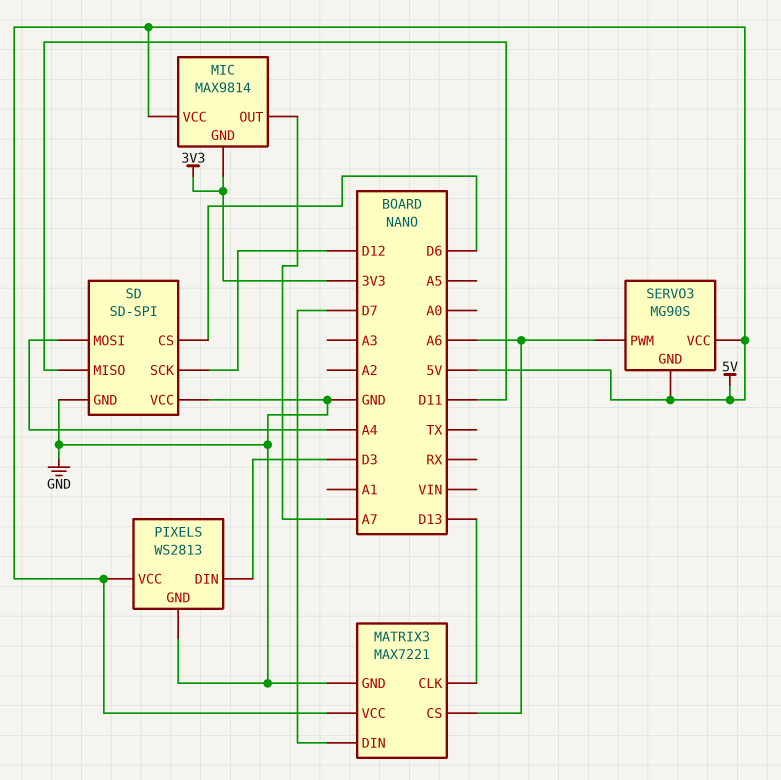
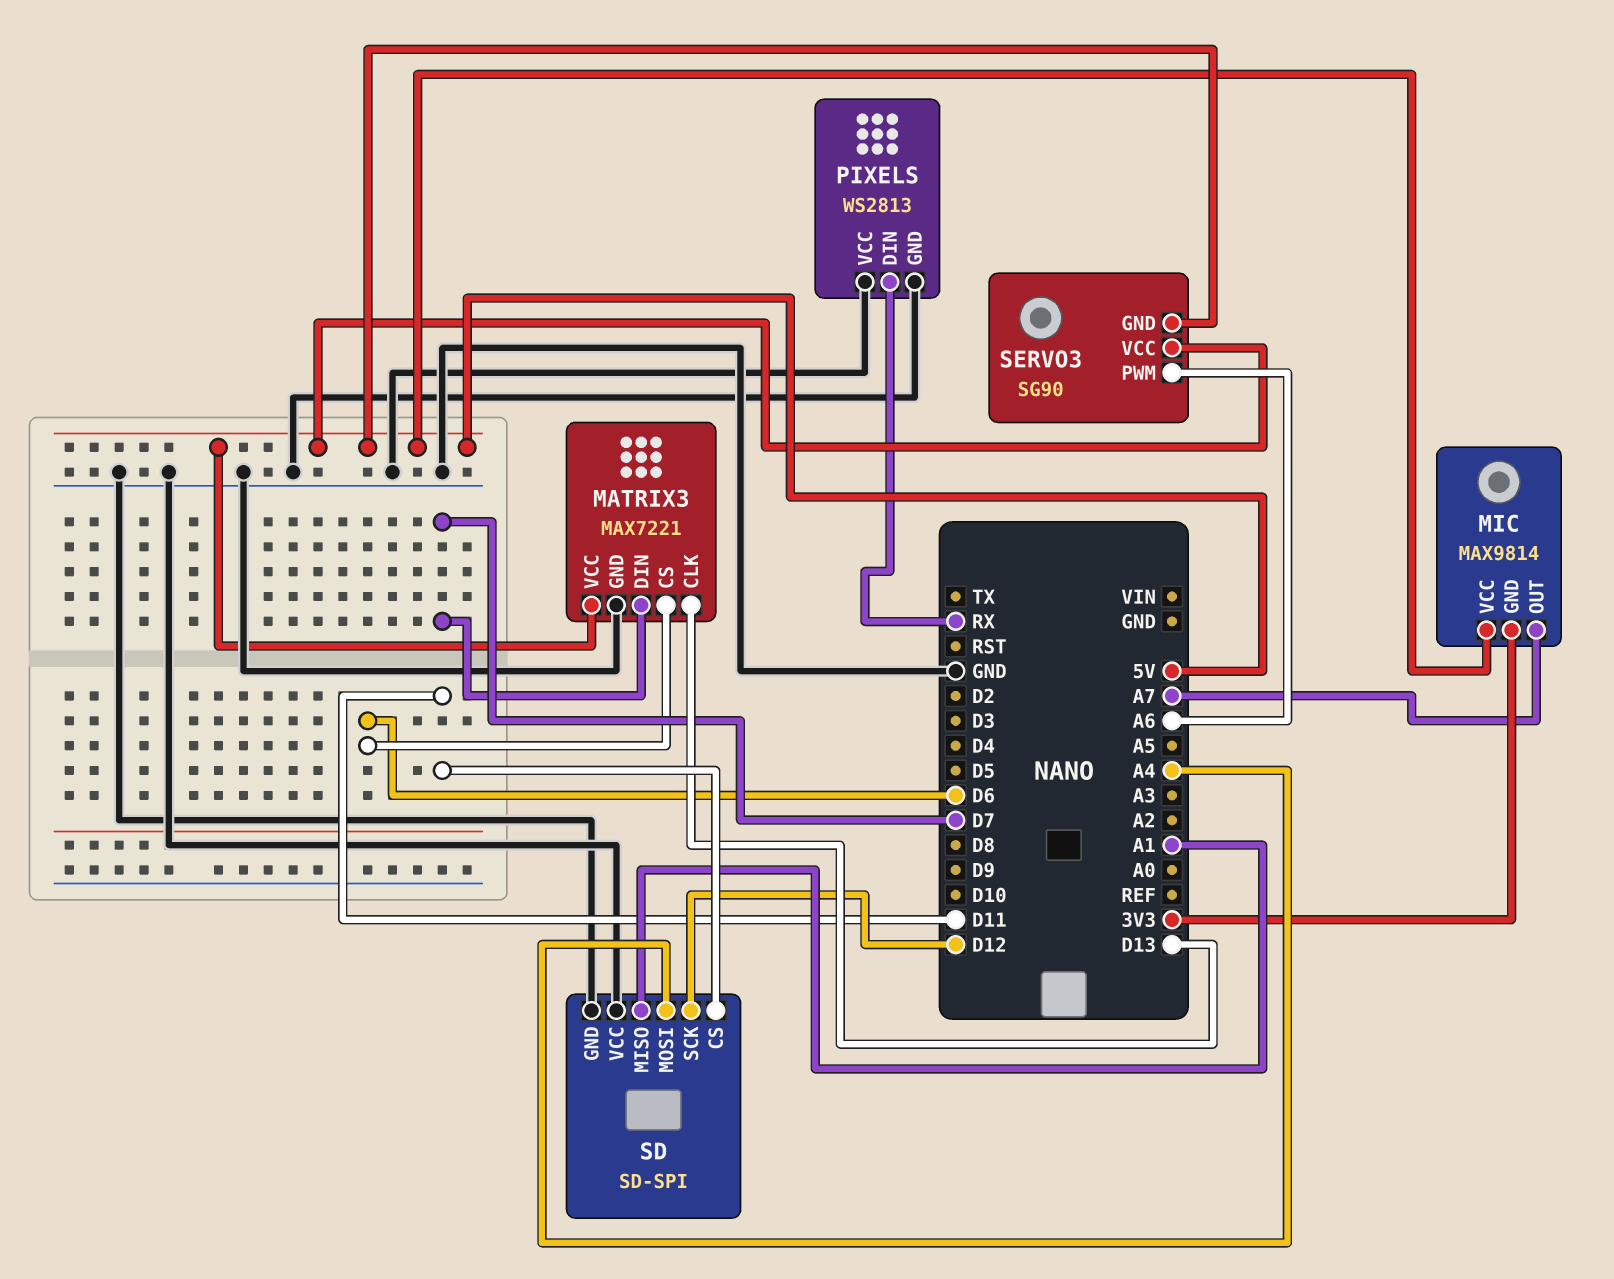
MATRIX3 pin CS: A6 -> D6
PIXELS pin DIN: D3 -> RX
PIXELS pin VCC: 5V -> GND
SD pin CS: D6 -> D11
SD pin MISO: D11 -> A1
SERVO3: MG90S -> SG90

